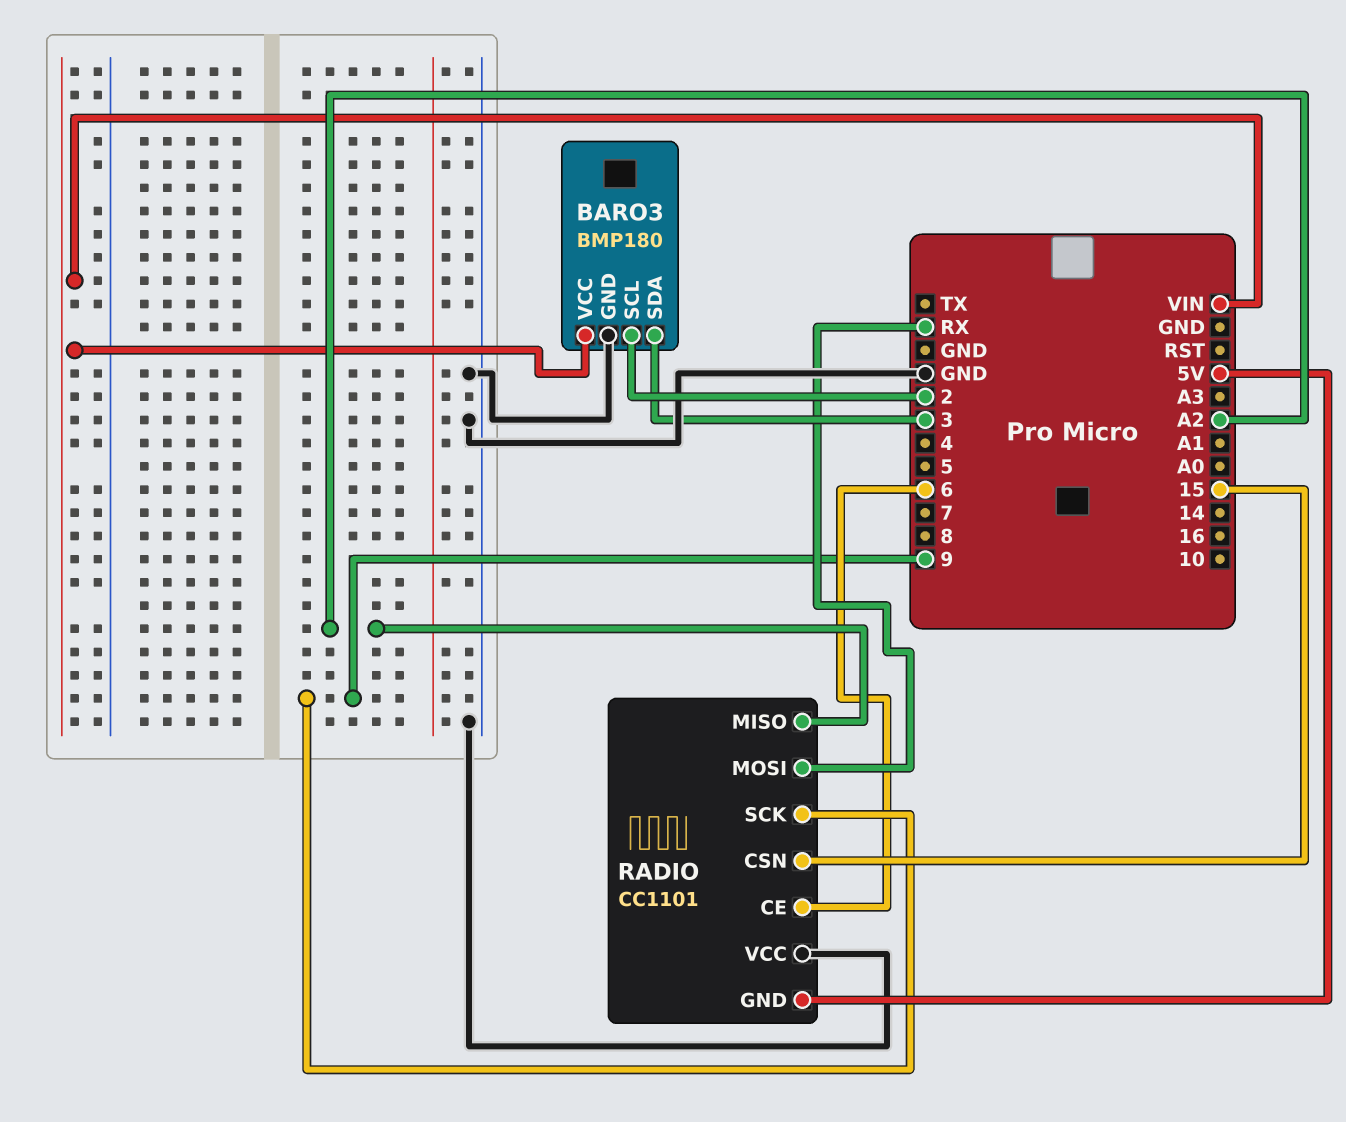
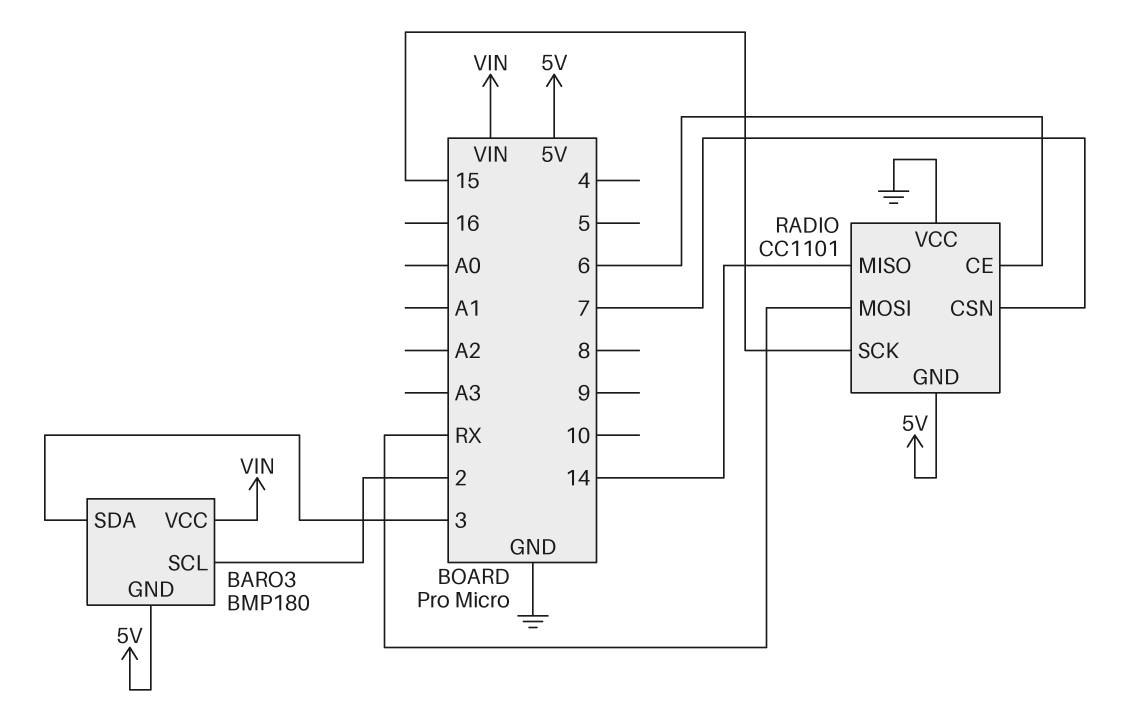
BARO3 pin GND: GND -> 5V
RADIO pin CSN: 15 -> 7
RADIO pin MISO: A2 -> 14
RADIO pin SCK: 9 -> 15

